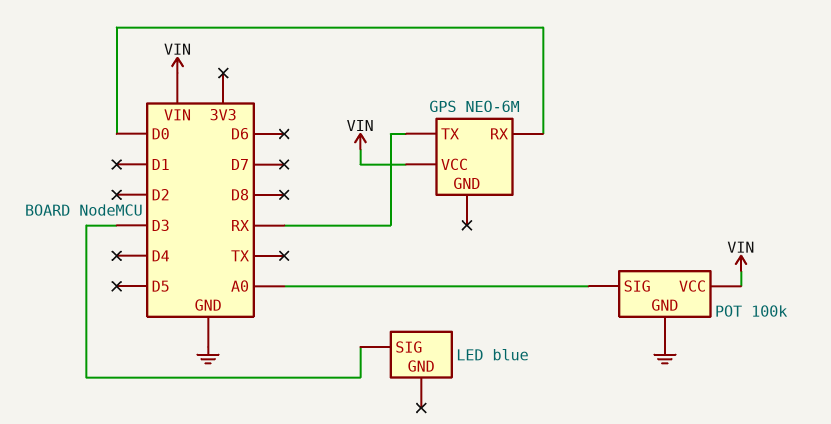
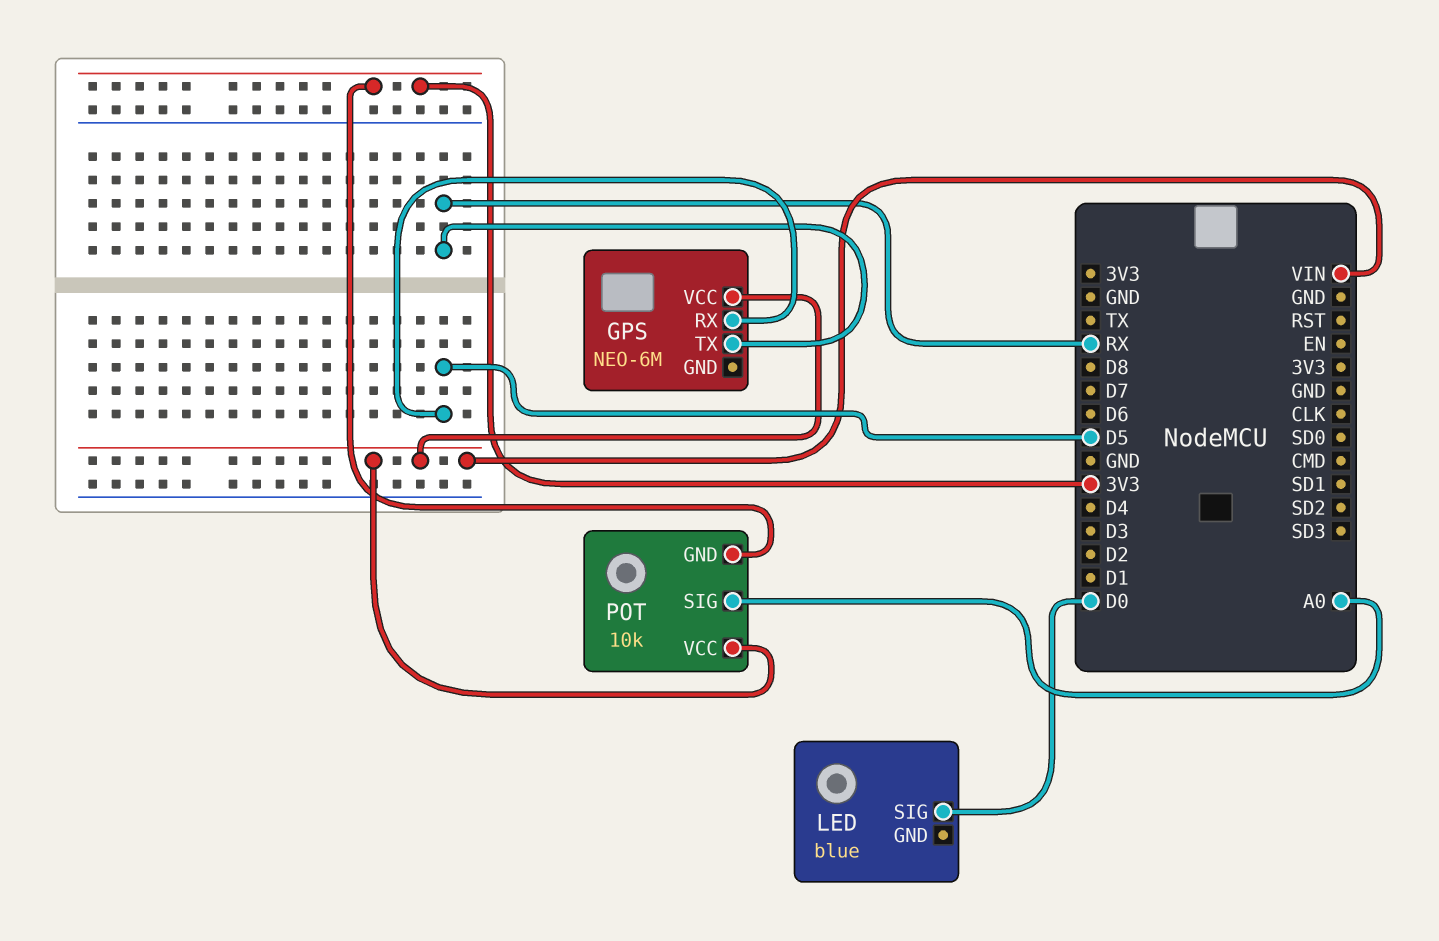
GPS pin RX: D0 -> D5
LED pin SIG: D3 -> D0
POT: 100k -> 10k
POT pin GND: GND -> 3V3

